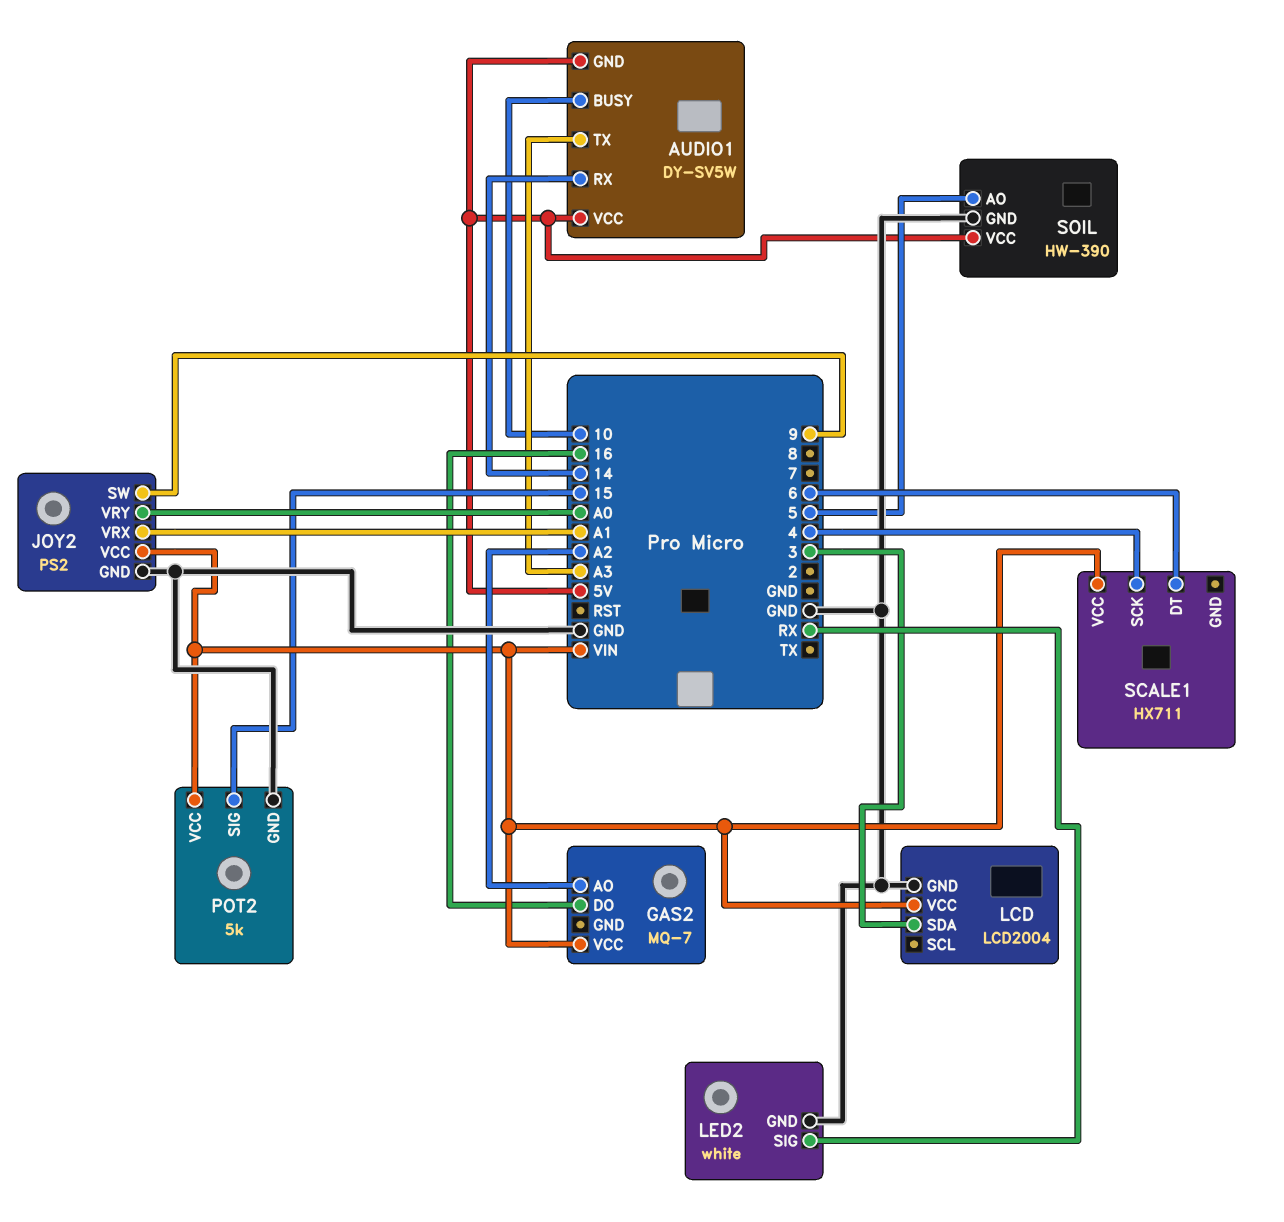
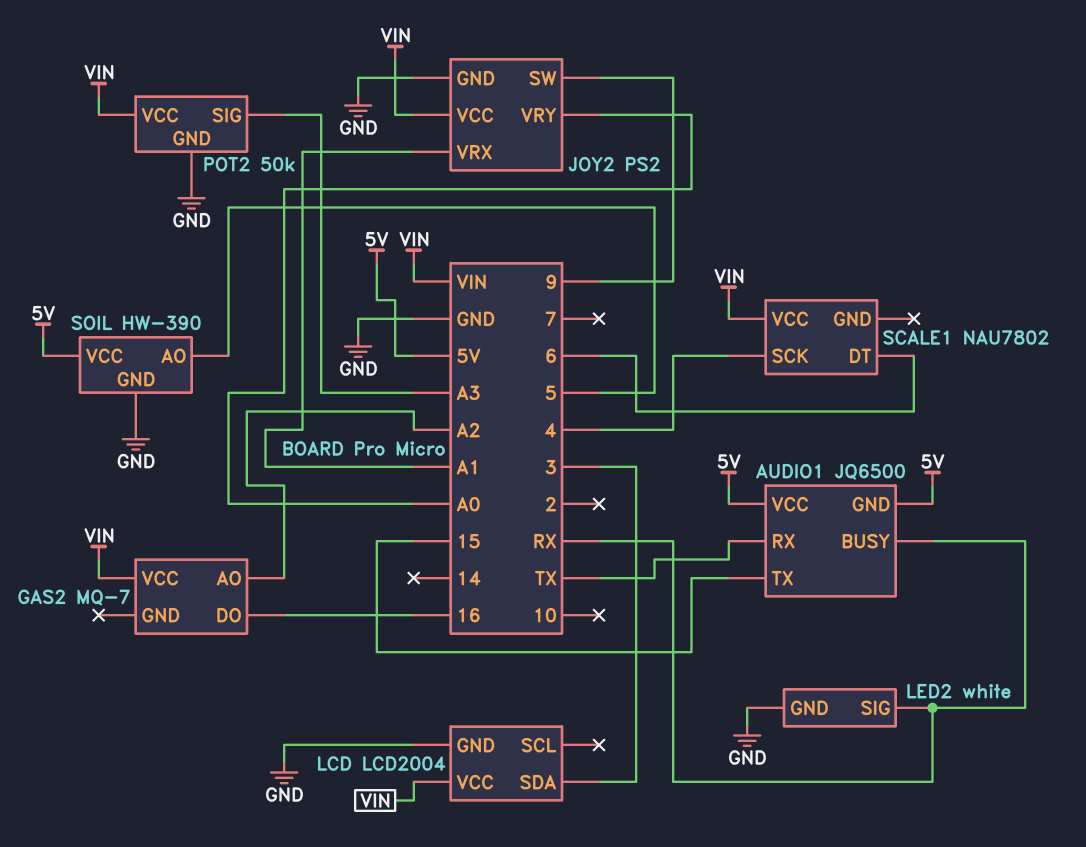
AUDIO1: DY-SV5W -> JQ6500
AUDIO1 pin BUSY: 10 -> RX
AUDIO1 pin RX: 14 -> TX
AUDIO1 pin TX: A3 -> 15
POT2: 5k -> 50k
POT2 pin SIG: 15 -> A3
SCALE1: HX711 -> NAU7802

